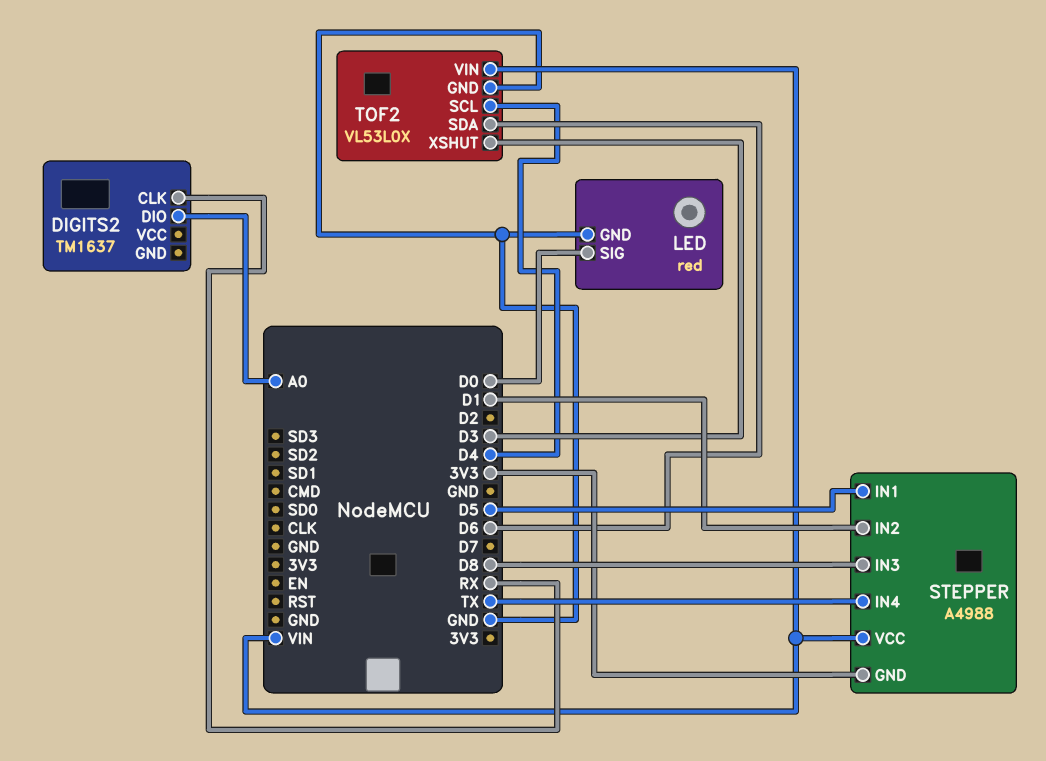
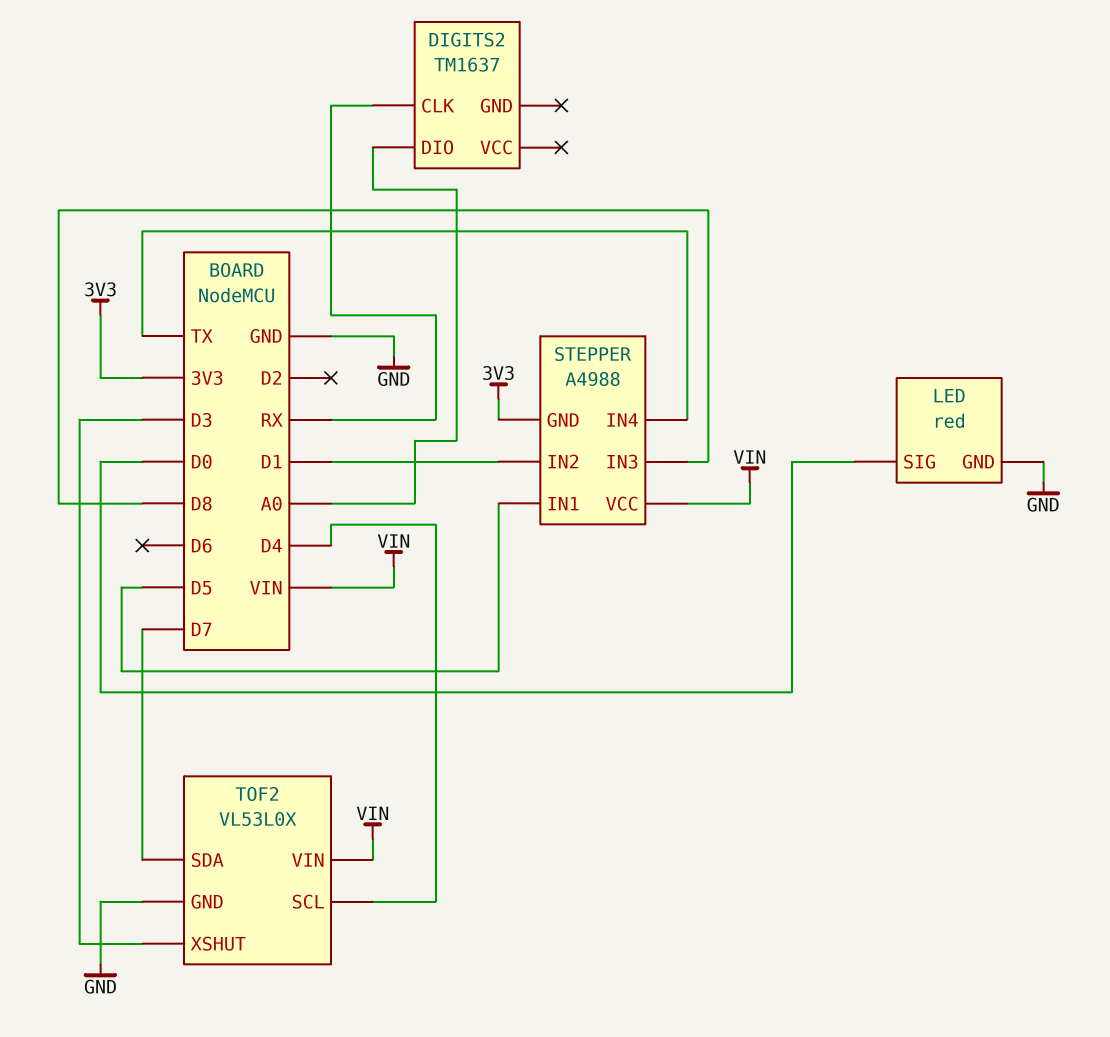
TOF2 pin SDA: D6 -> D7

